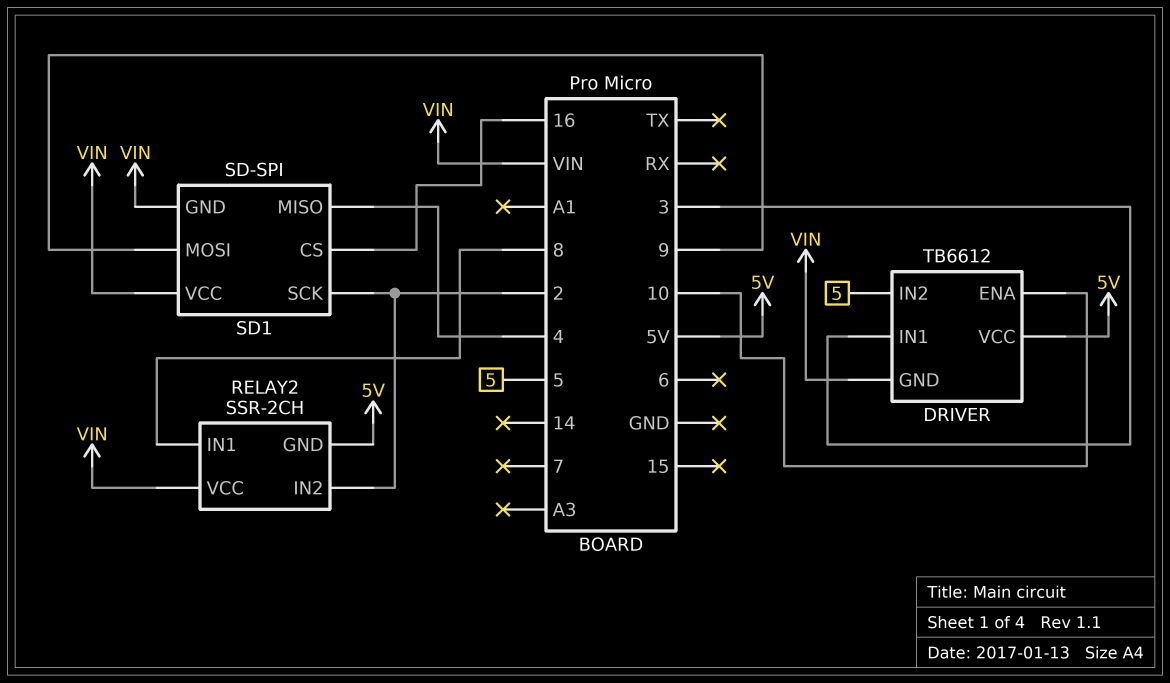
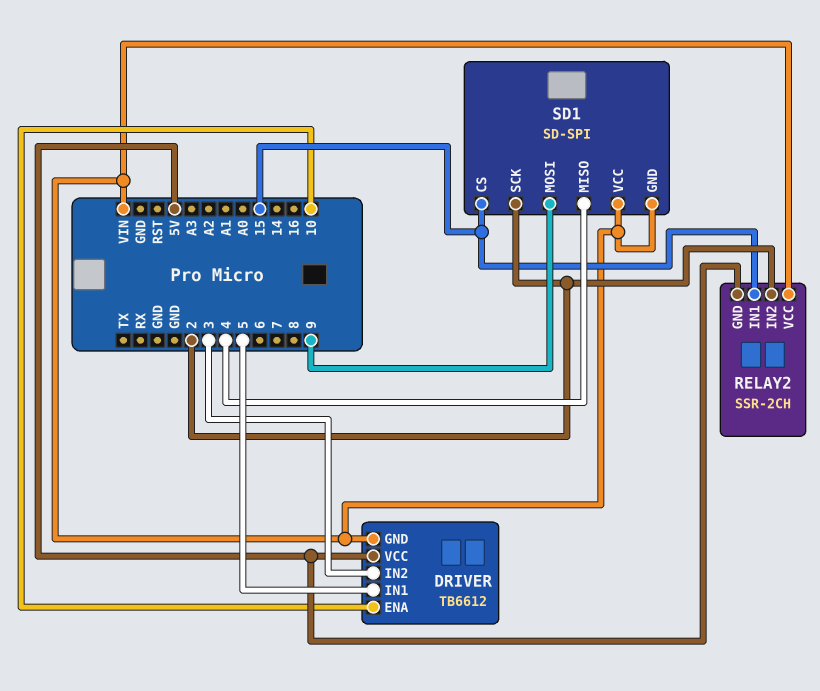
DRIVER pin IN1: 3 -> 5
DRIVER pin IN2: 5 -> 3
RELAY2 pin IN1: 8 -> 15
SD1 pin CS: 16 -> 15

